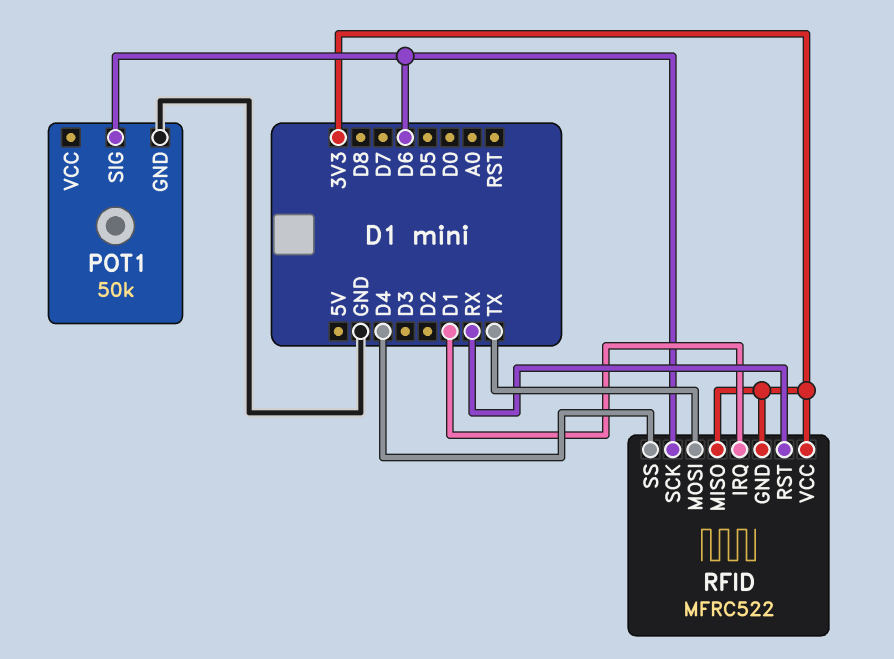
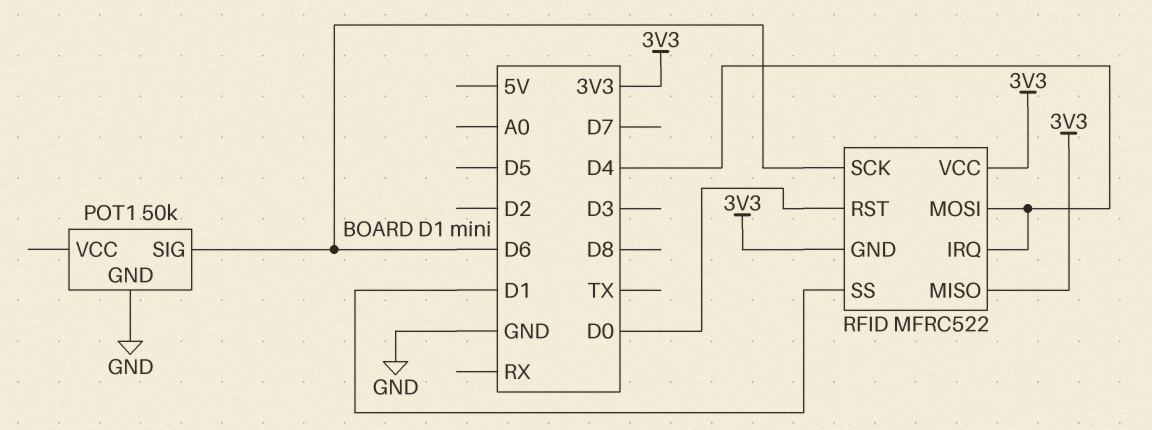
RFID pin IRQ: D1 -> D4
RFID pin MOSI: TX -> D4
RFID pin RST: RX -> D0
RFID pin SS: D4 -> D1

